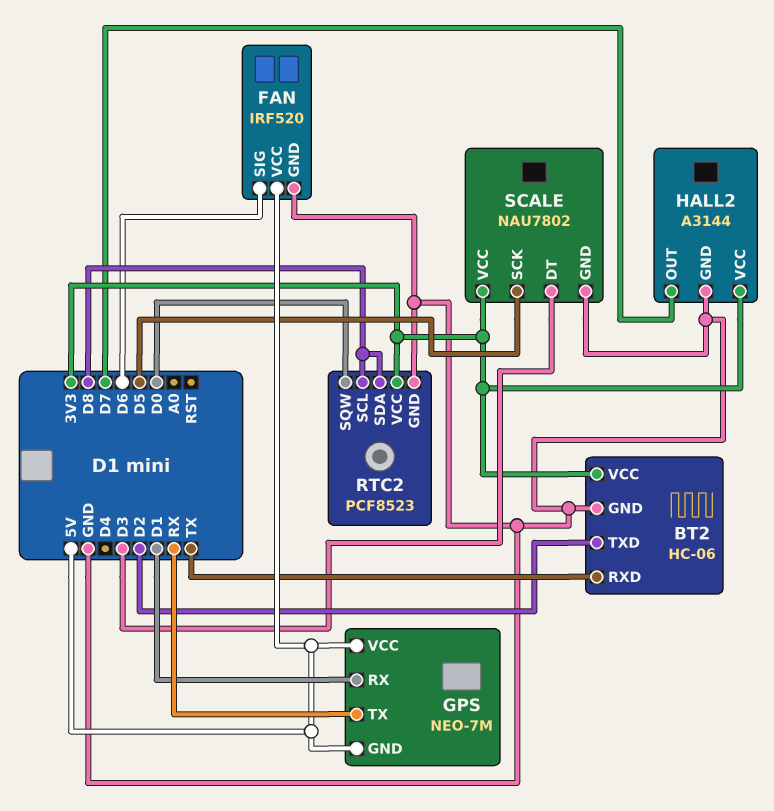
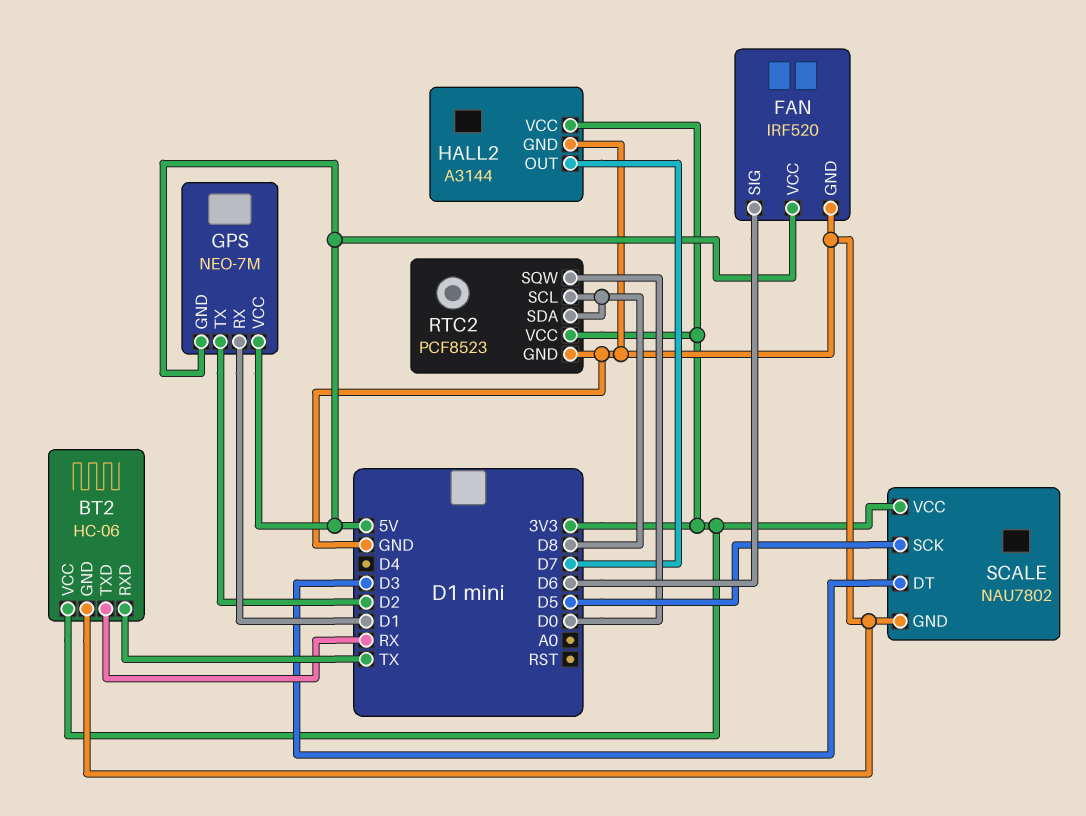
BT2 pin TXD: D2 -> RX
GPS pin TX: RX -> D2

